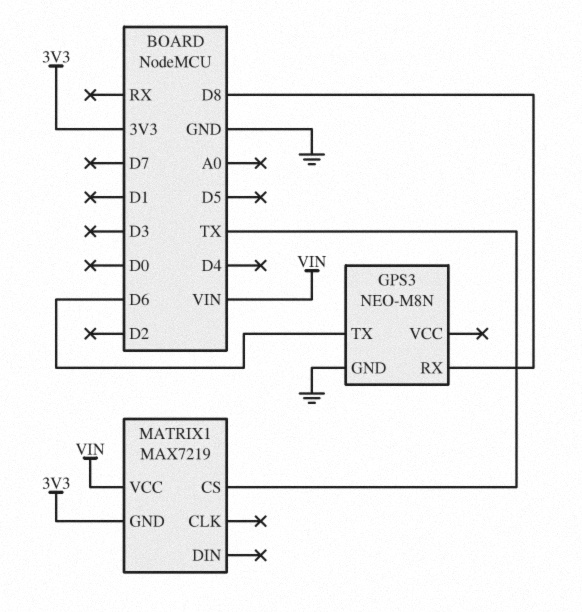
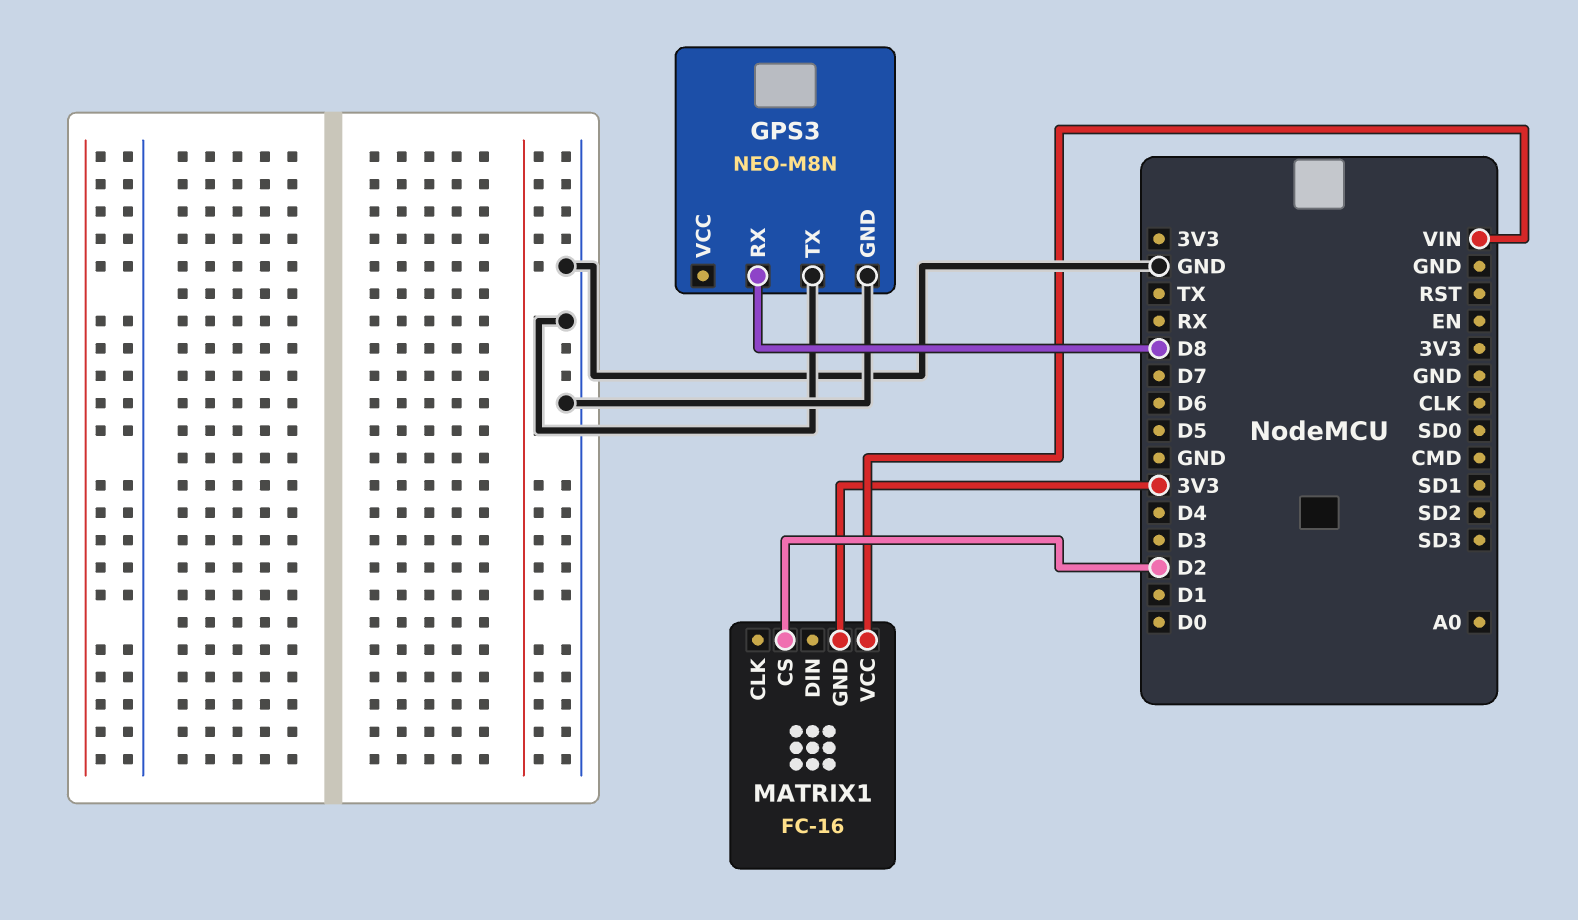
GPS3 pin TX: D6 -> GND
MATRIX1: MAX7219 -> FC-16
MATRIX1 pin CS: TX -> D2

